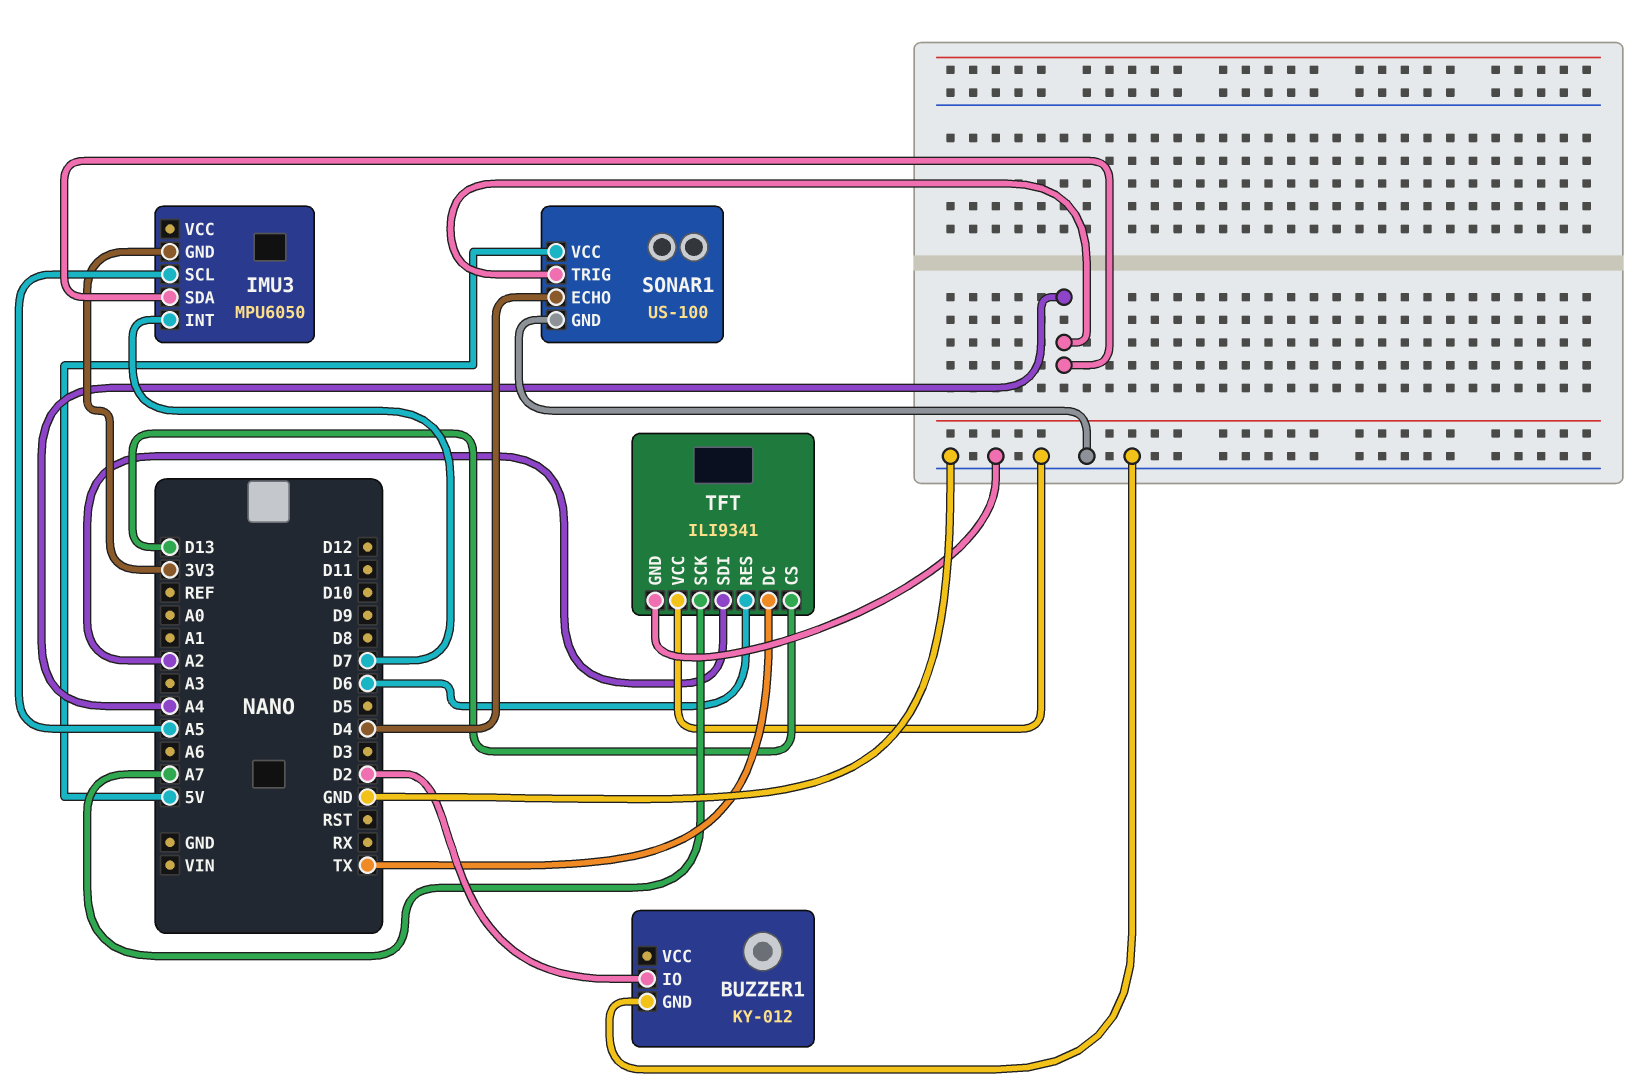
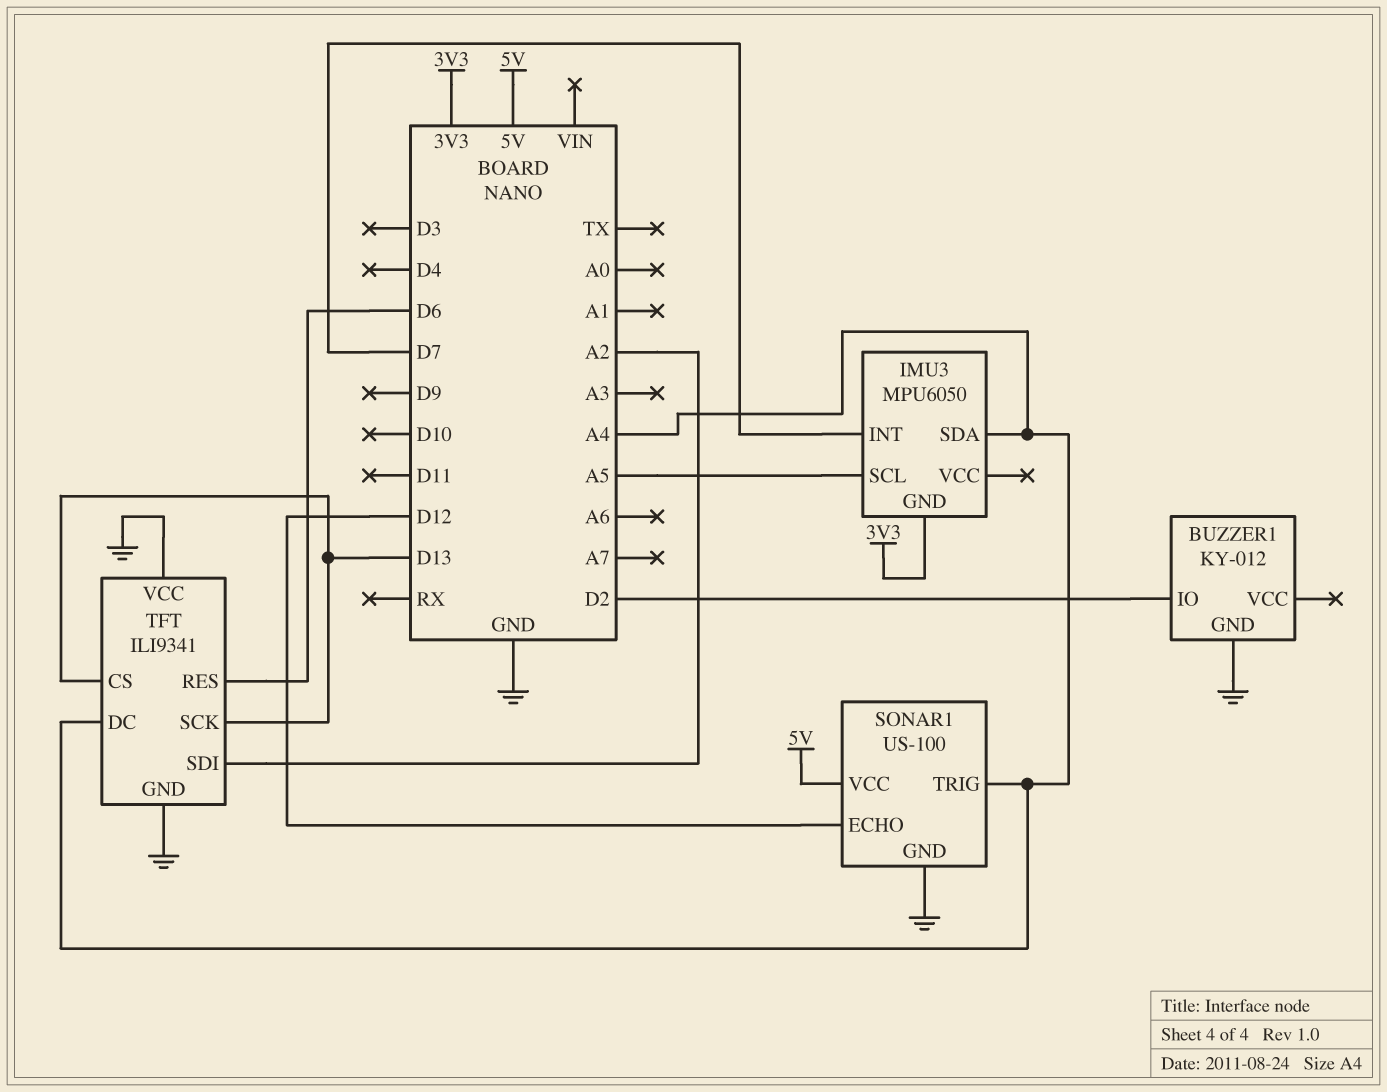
SONAR1 pin ECHO: D4 -> D12
TFT pin DC: TX -> A4
TFT pin SCK: A7 -> D13

